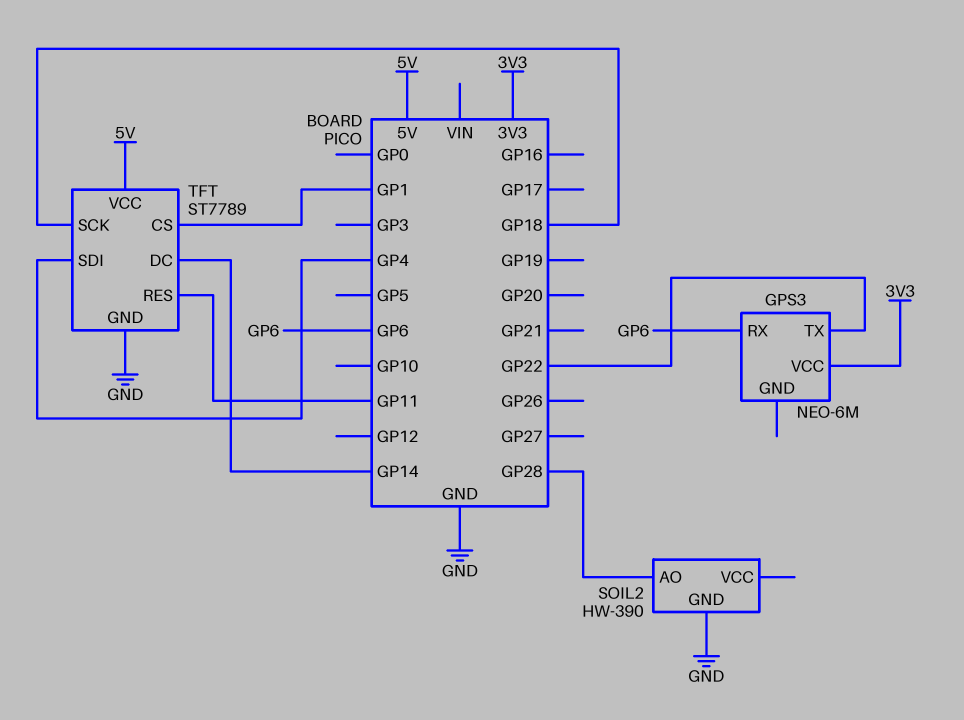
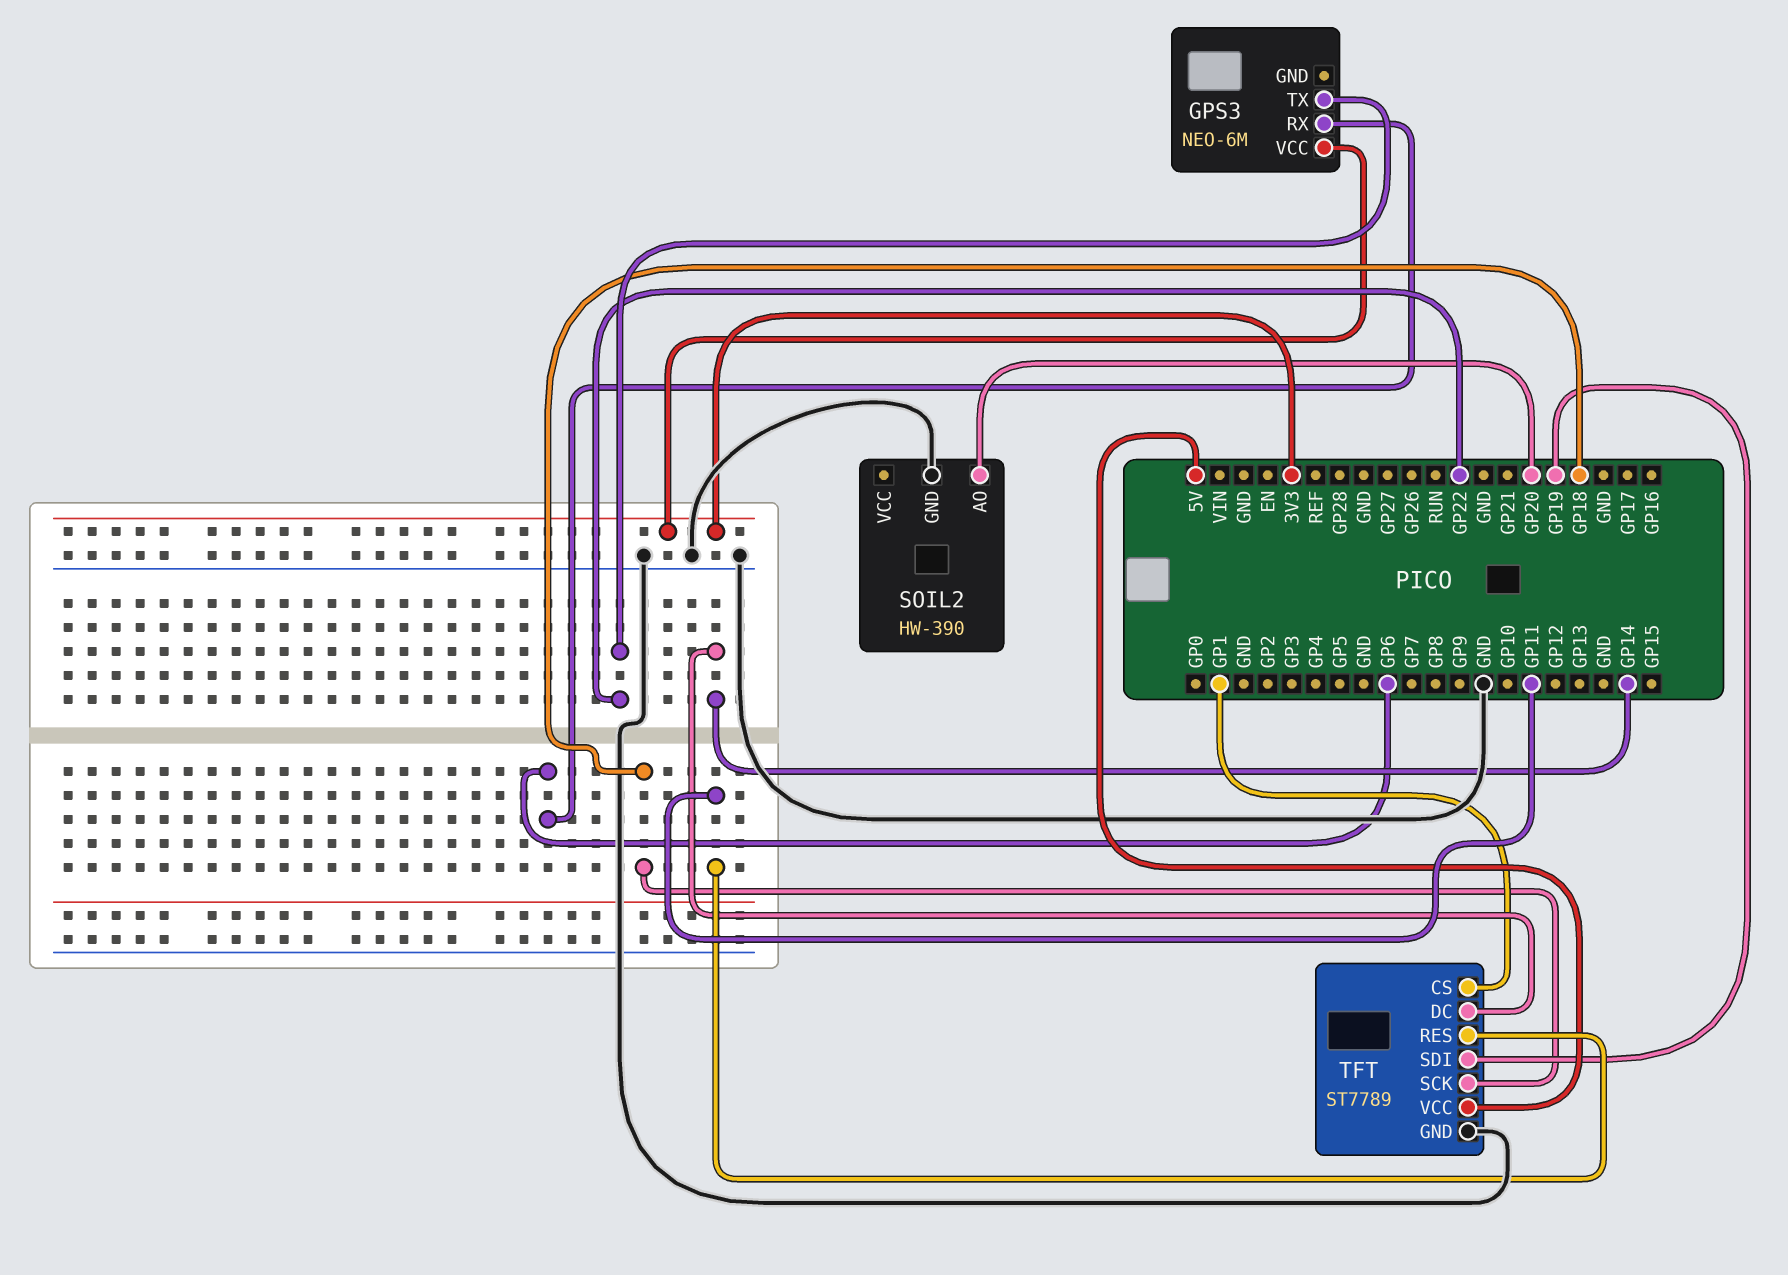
SOIL2 pin AO: GP28 -> GP20
TFT pin SDI: GP4 -> GP19

